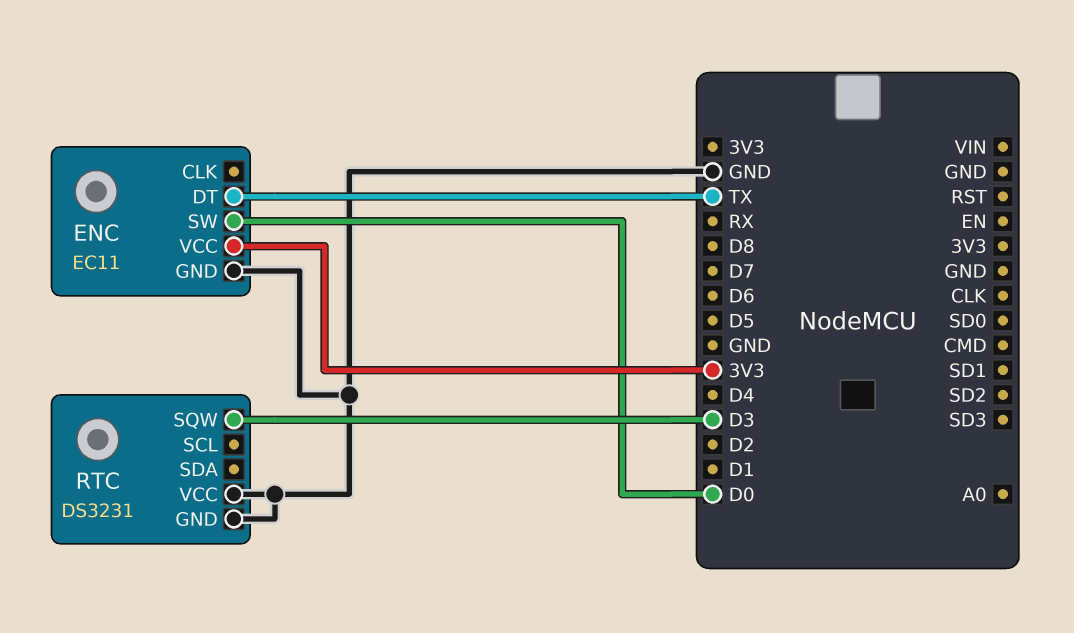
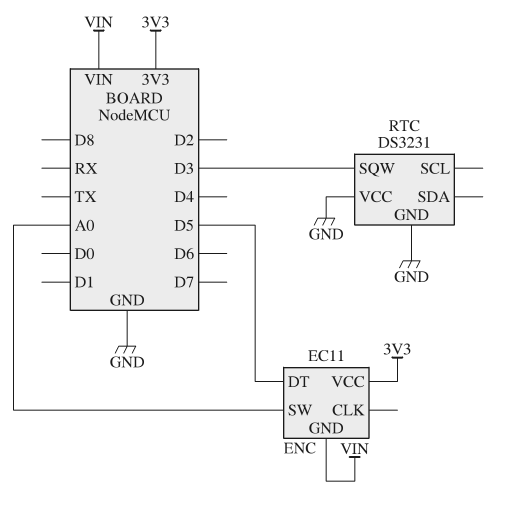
ENC pin DT: TX -> D5
ENC pin GND: GND -> VIN
ENC pin SW: D0 -> A0

